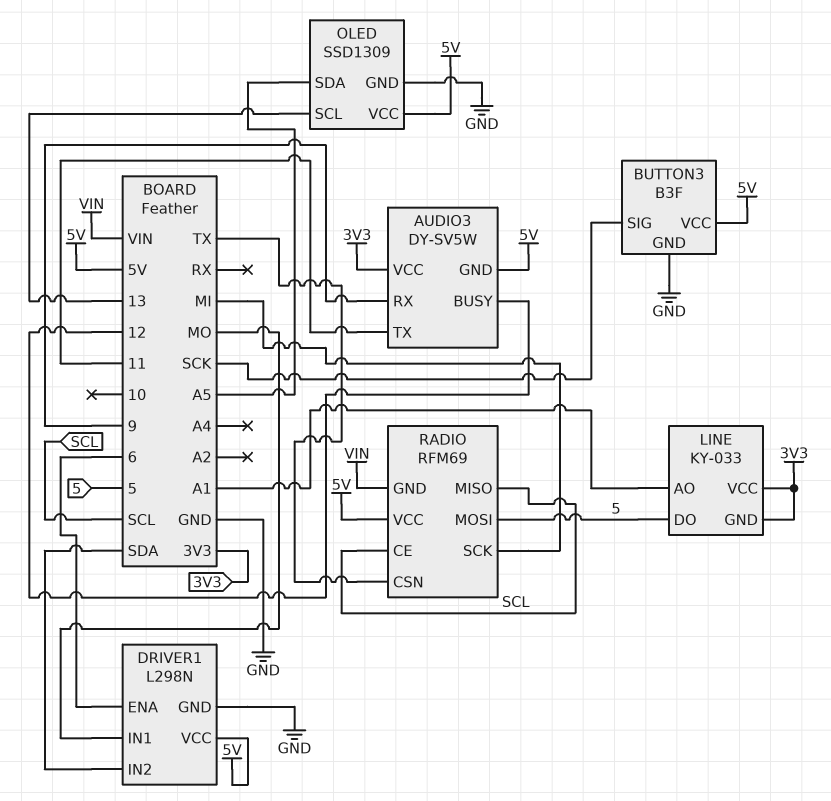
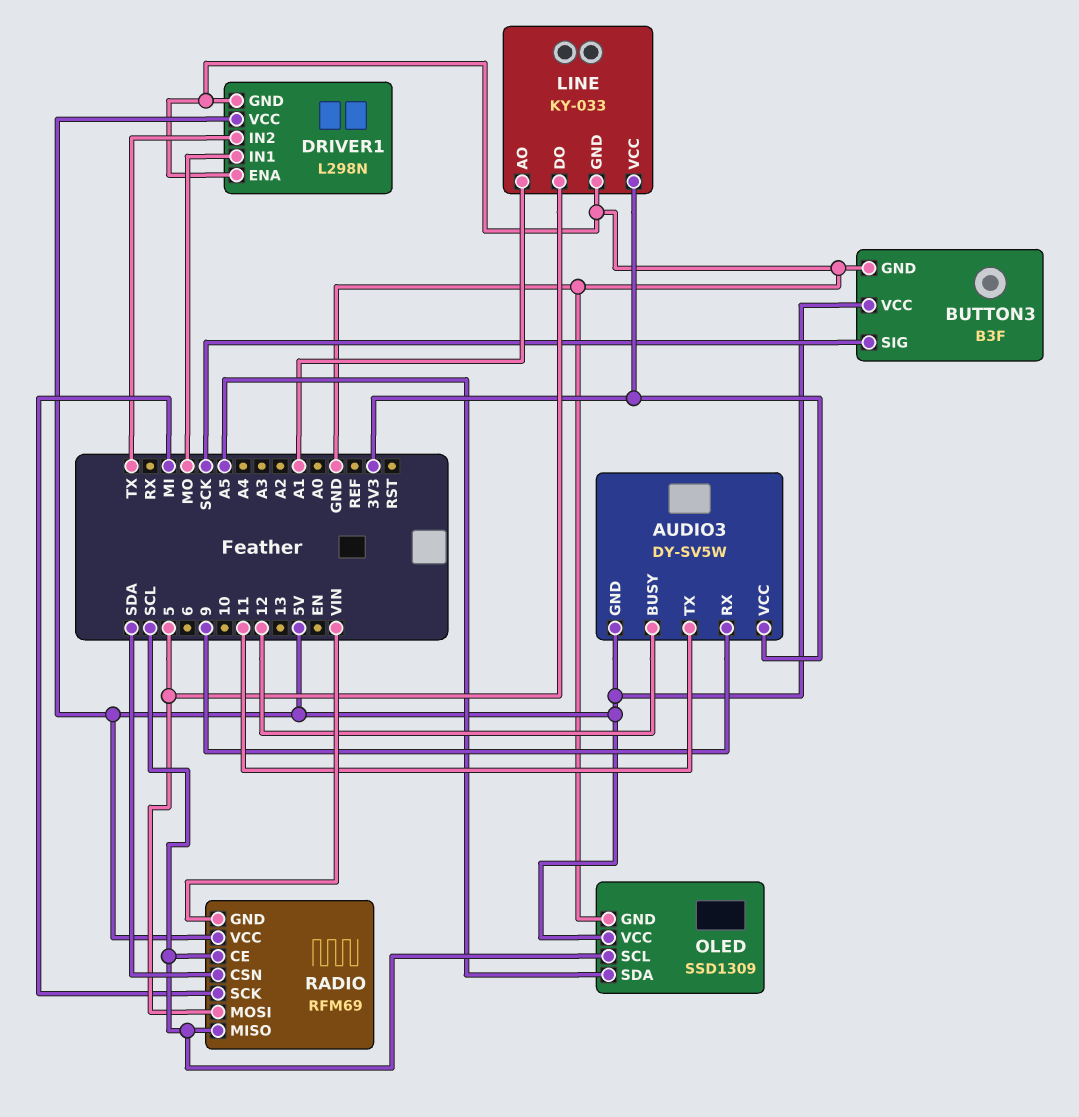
DRIVER1 pin ENA: 6 -> GND
DRIVER1 pin IN2: SDA -> TX
LINE pin GND: 3V3 -> GND
OLED pin SCL: 13 -> SCL
RADIO pin CSN: TX -> SDA

